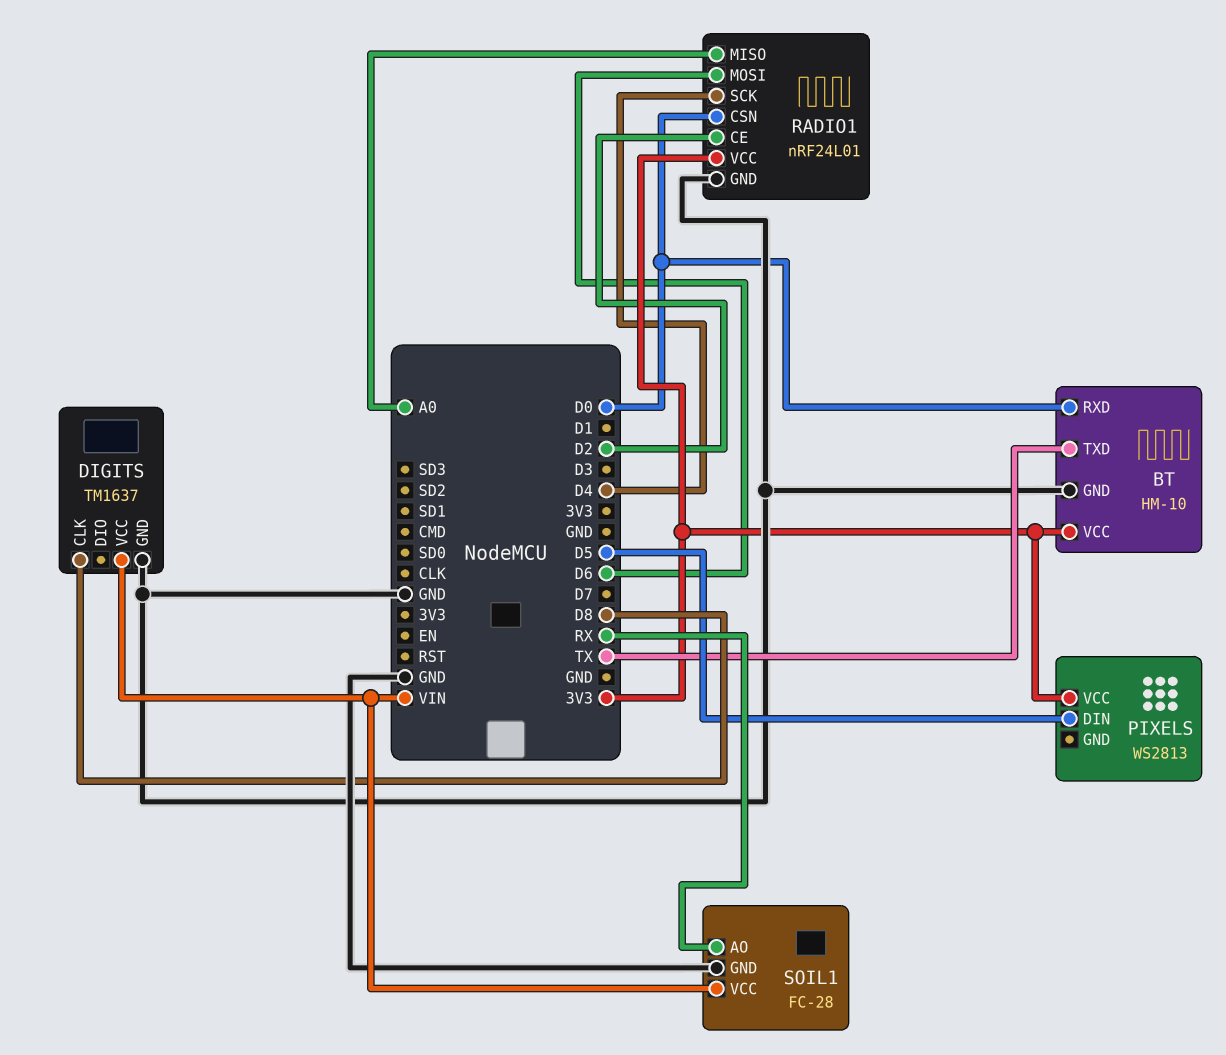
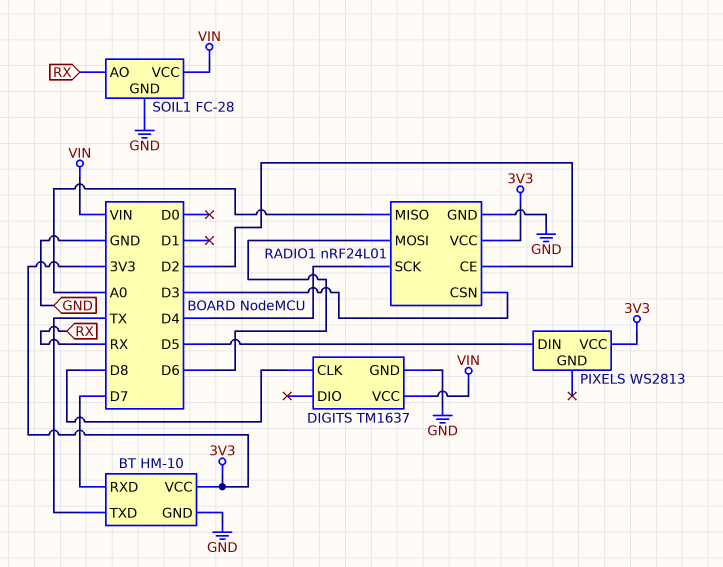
BT pin RXD: D0 -> D7
RADIO1 pin CSN: D0 -> D3

